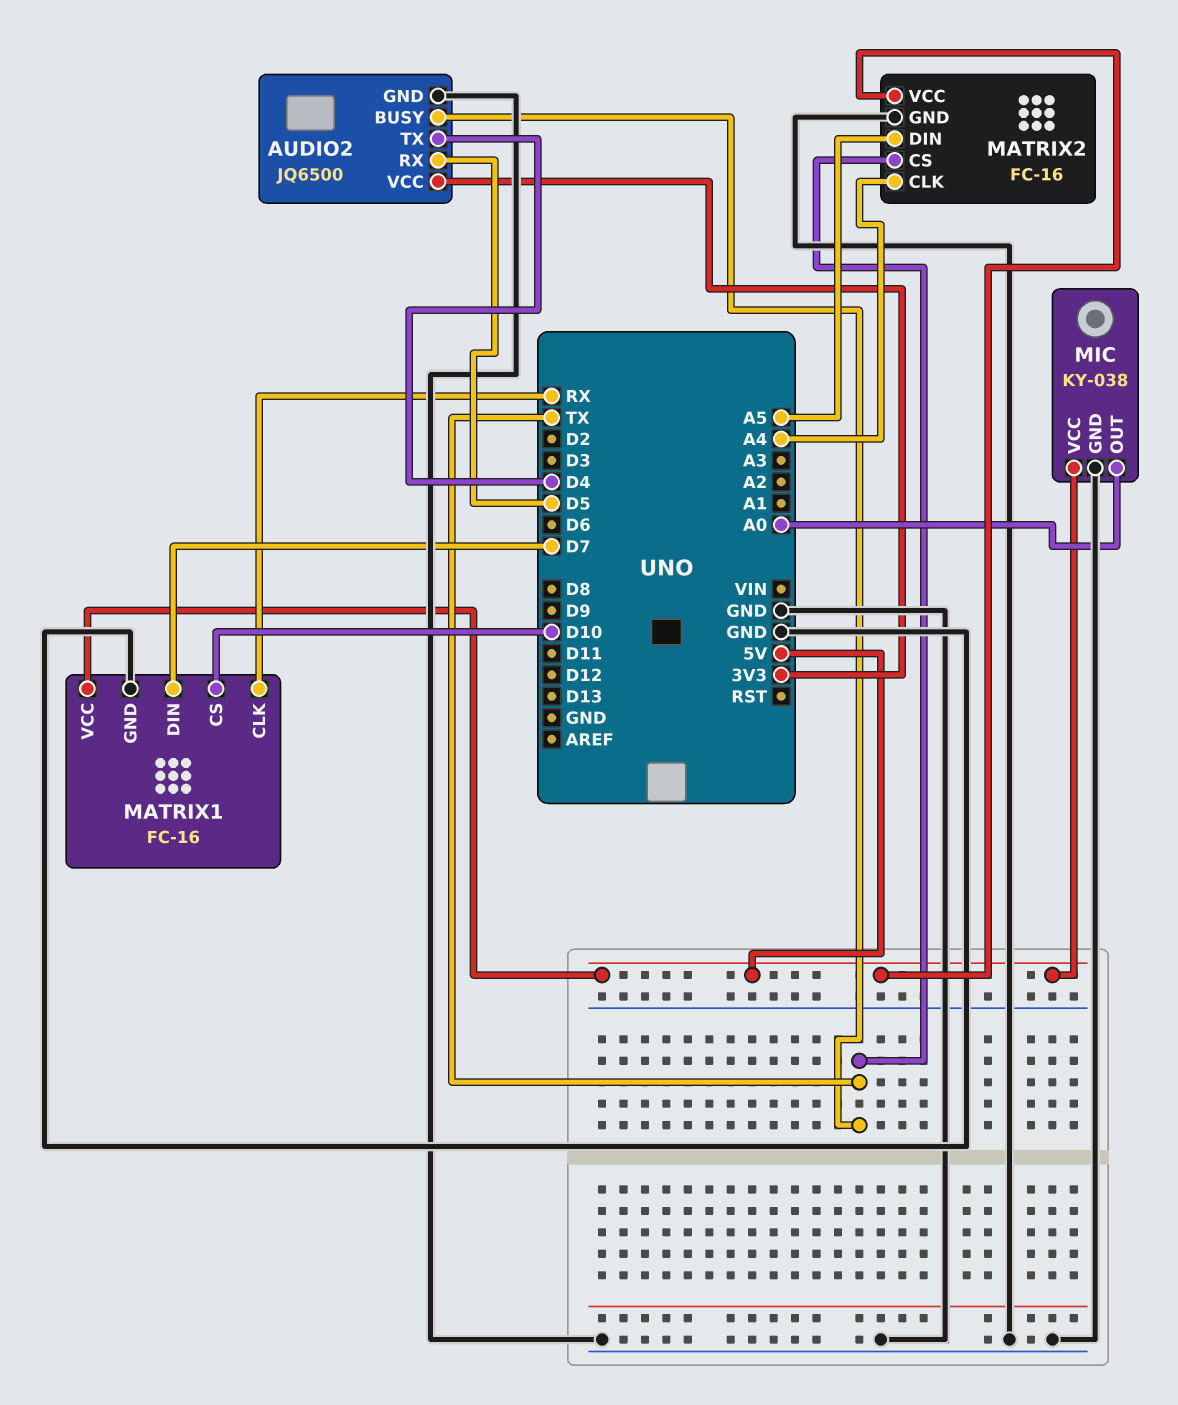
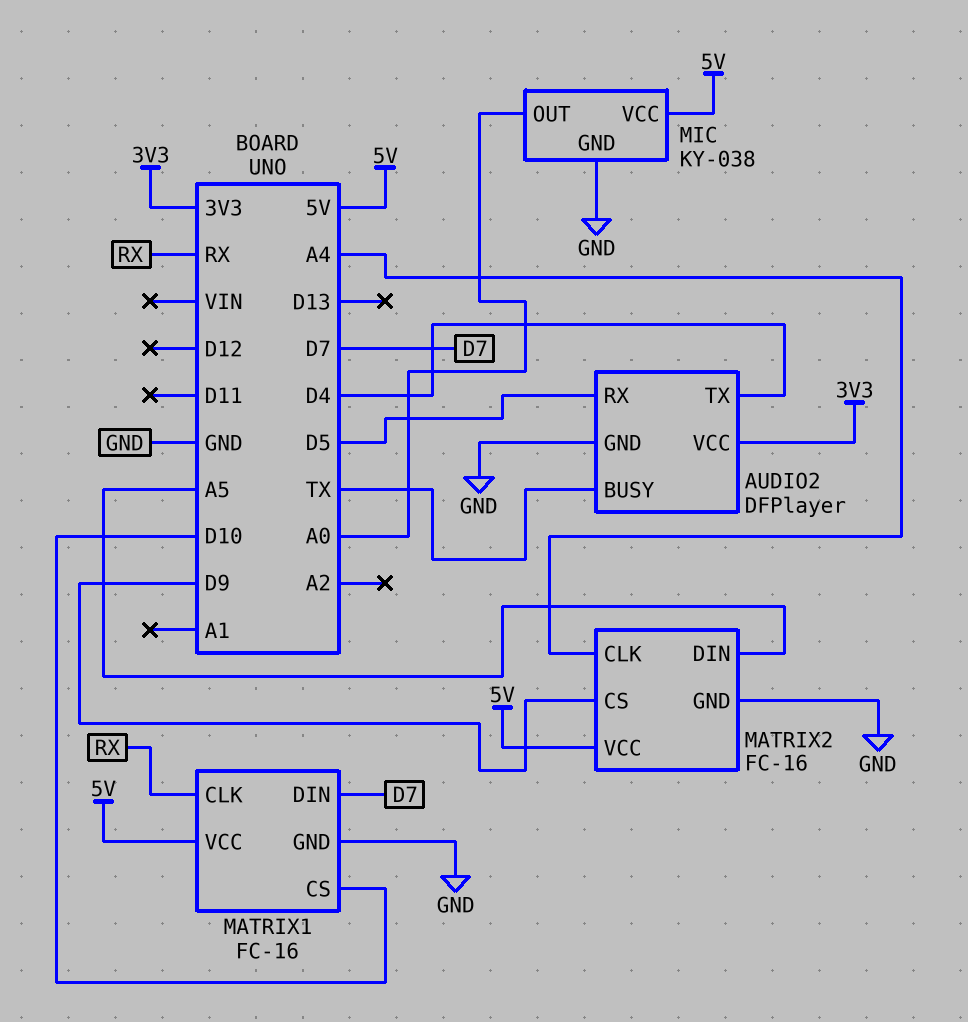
AUDIO2: JQ6500 -> DFPlayer
MATRIX2 pin CS: TX -> D9

